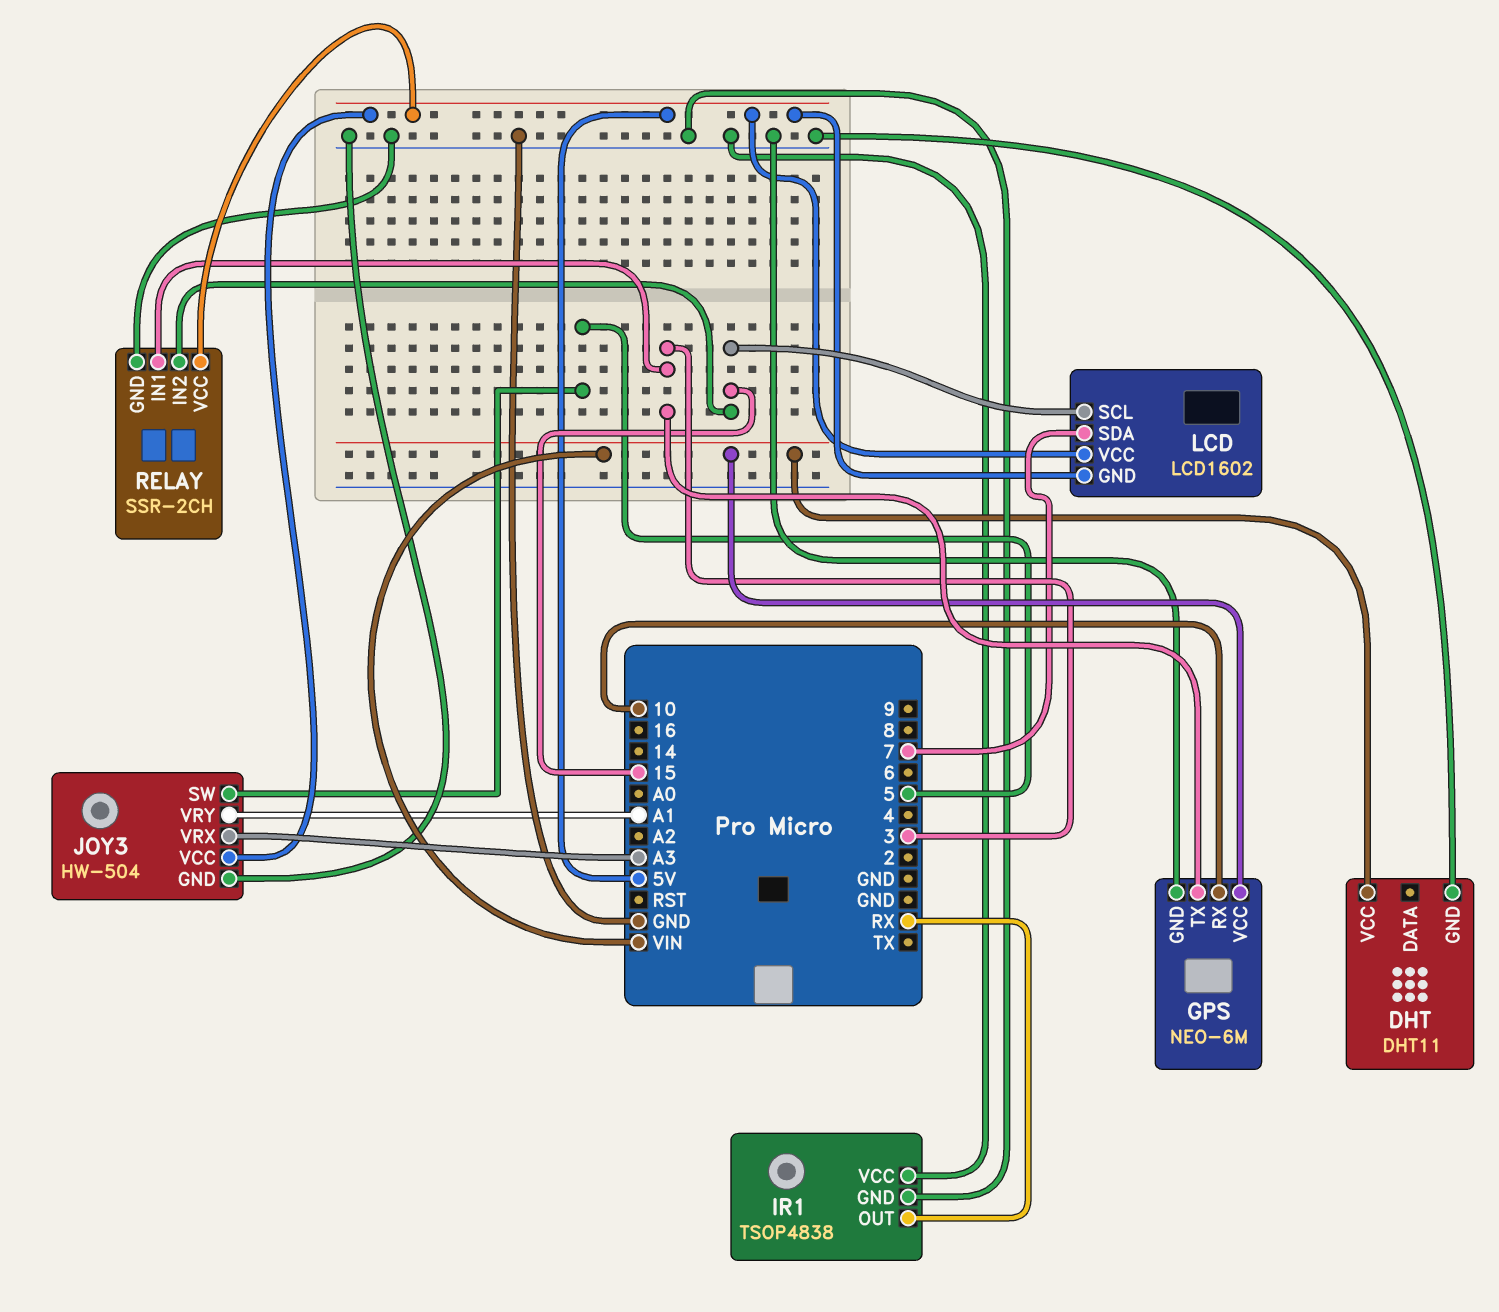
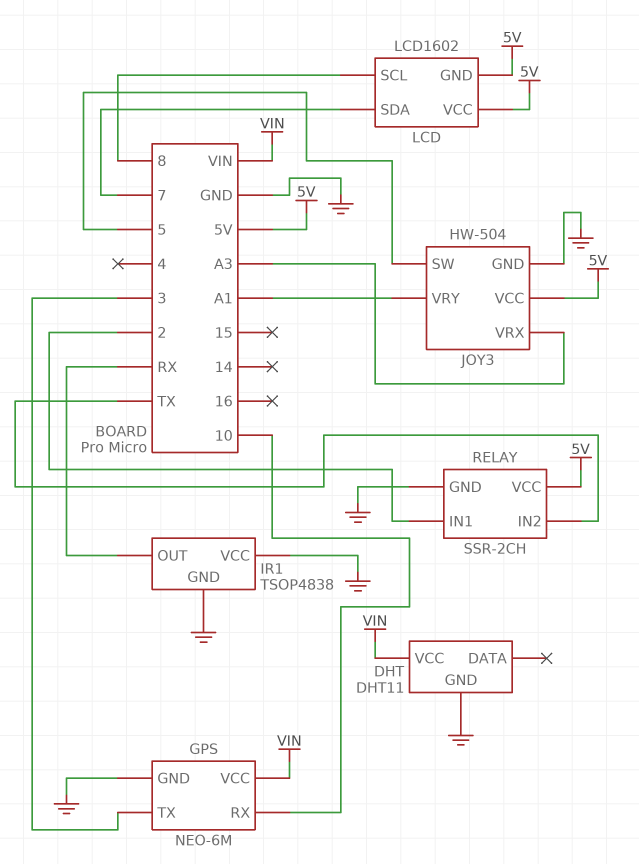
LCD pin SCL: 15 -> 8
RELAY pin IN1: 3 -> 2
RELAY pin IN2: 15 -> TX

